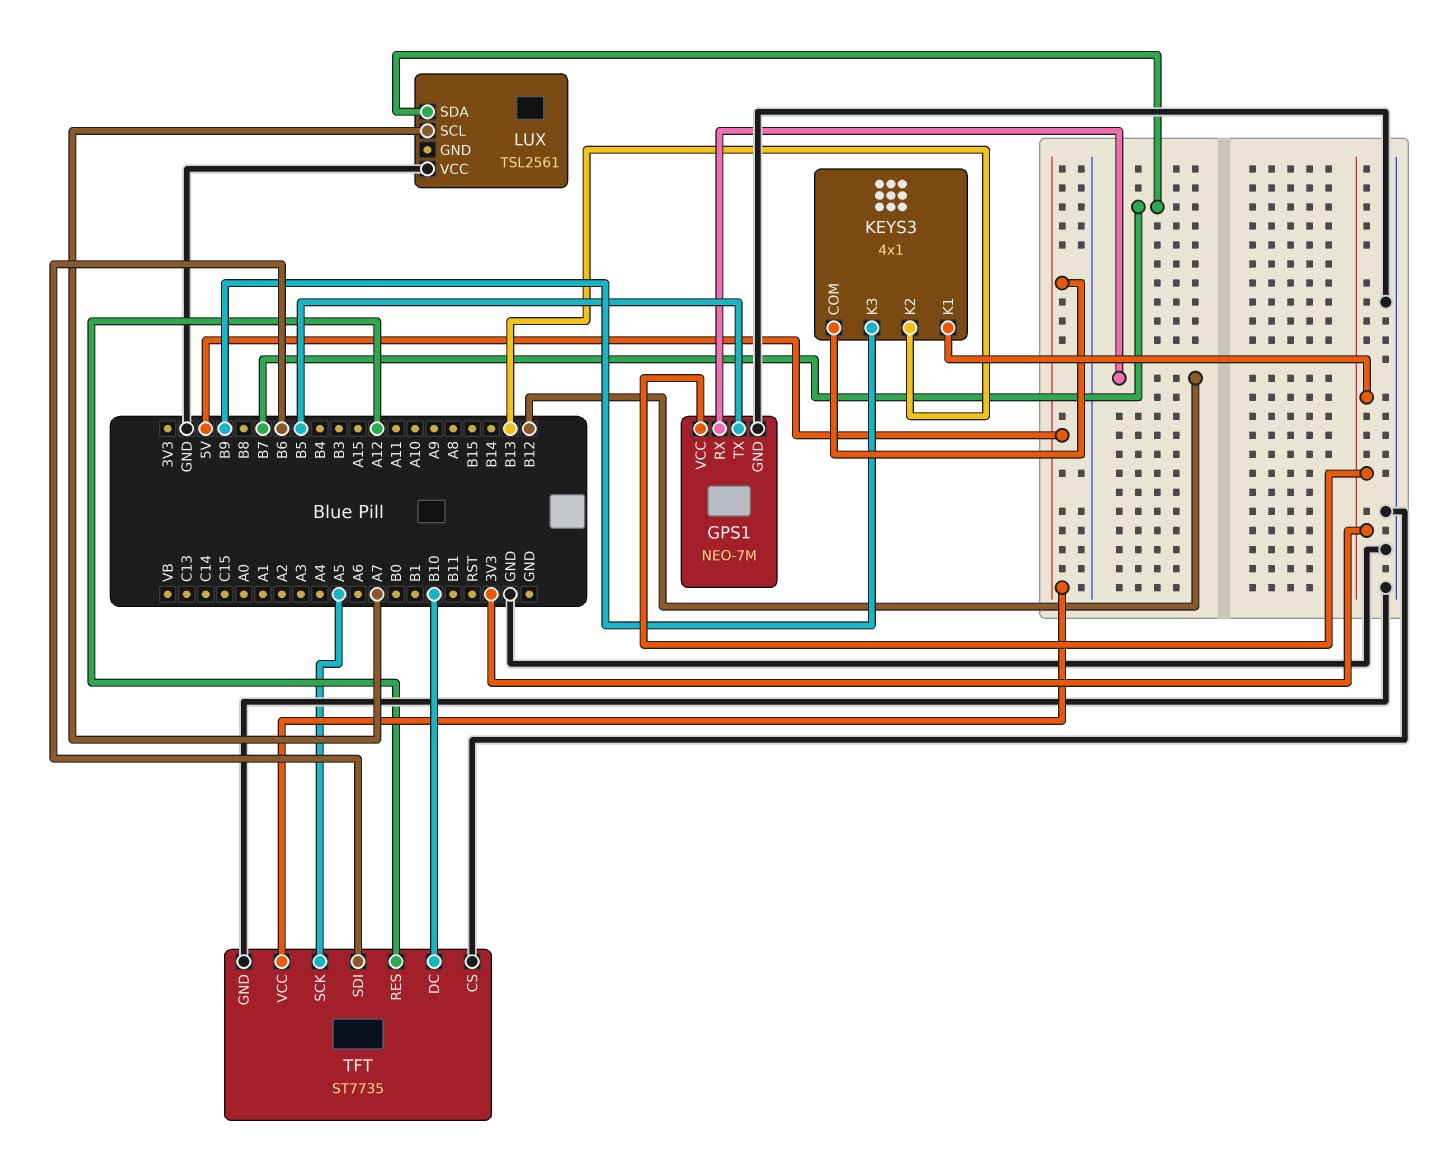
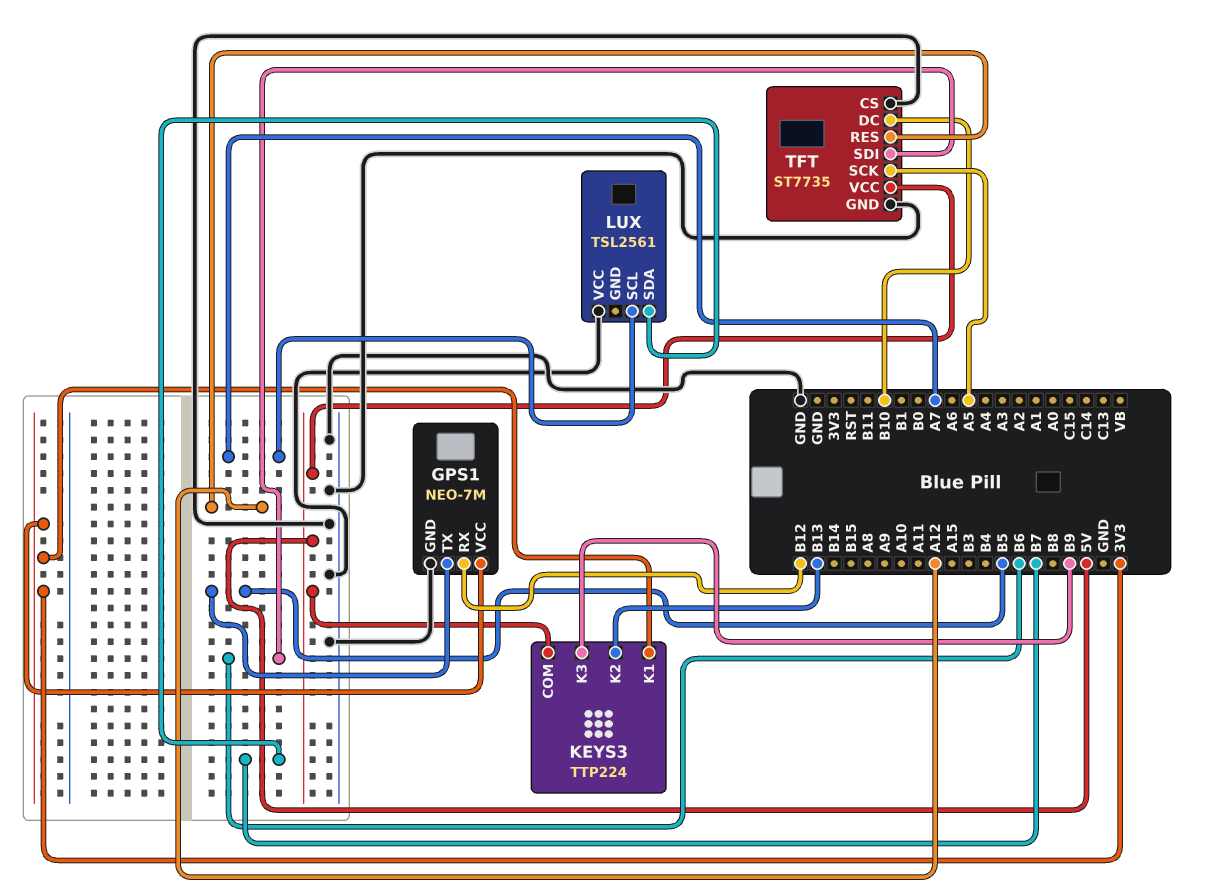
KEYS3: 4x1 -> TTP224

